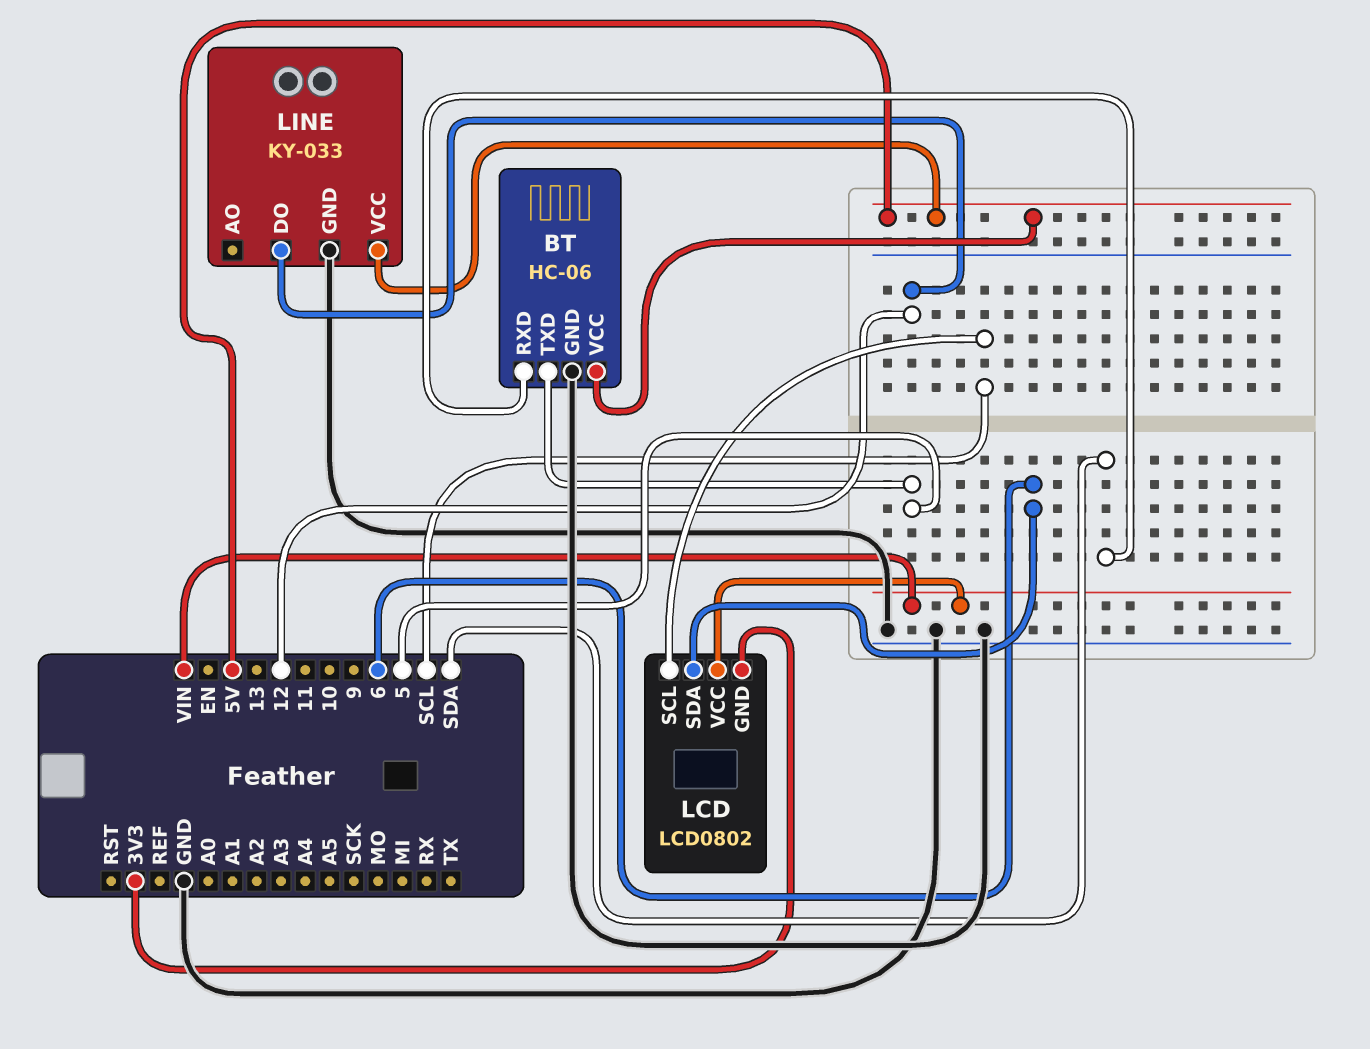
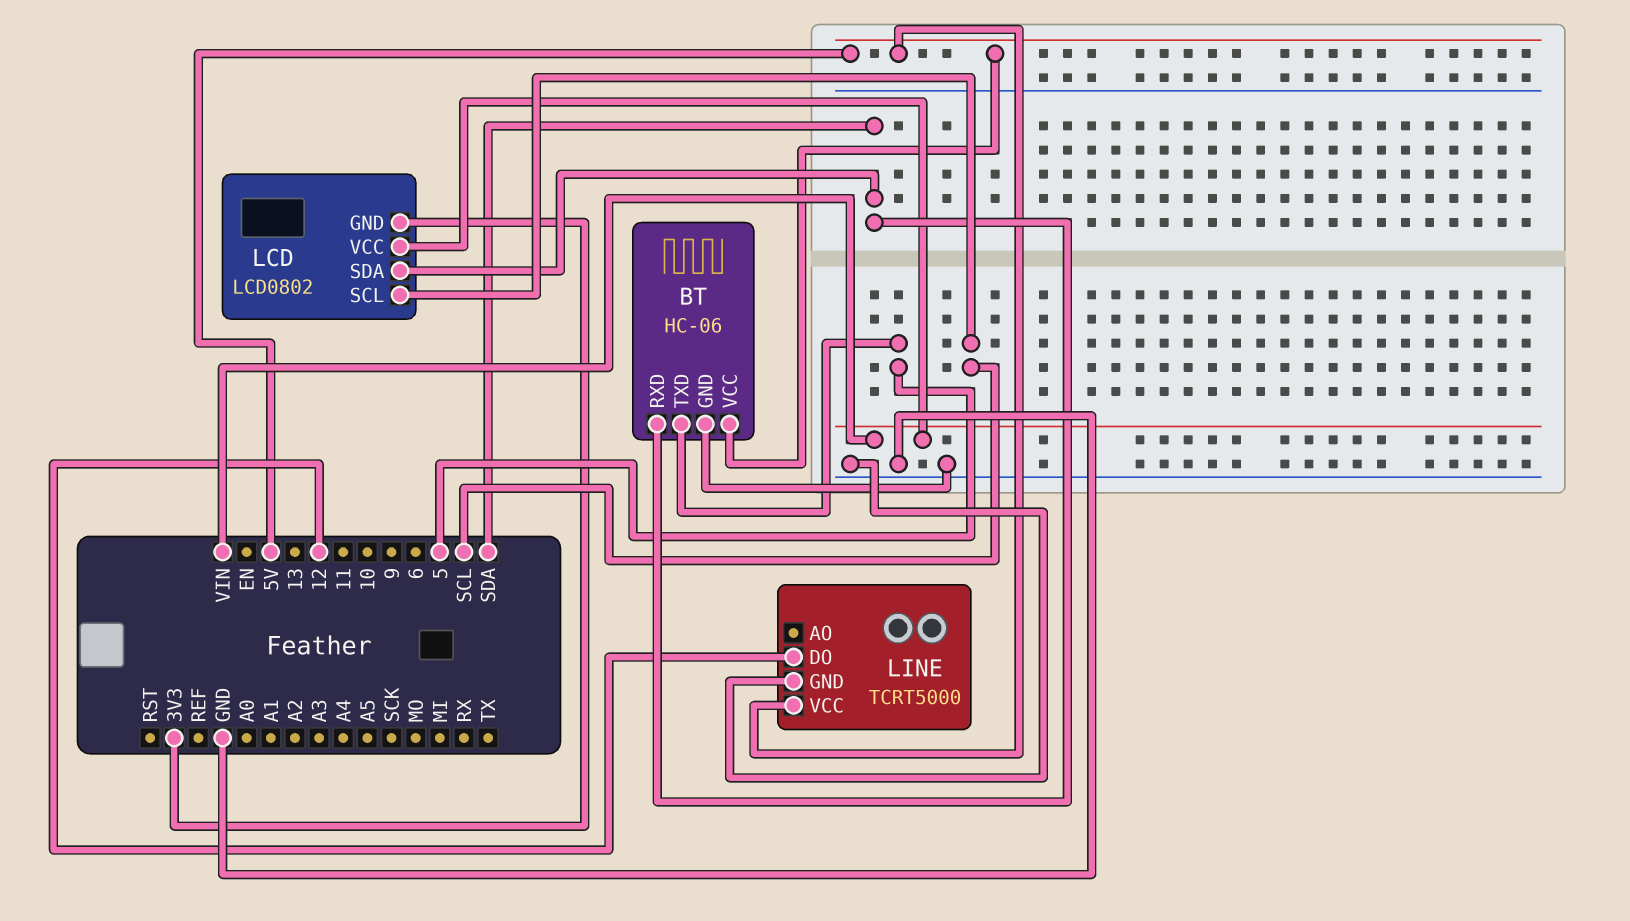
LCD pin SDA: 6 -> SDA
LINE: KY-033 -> TCRT5000

